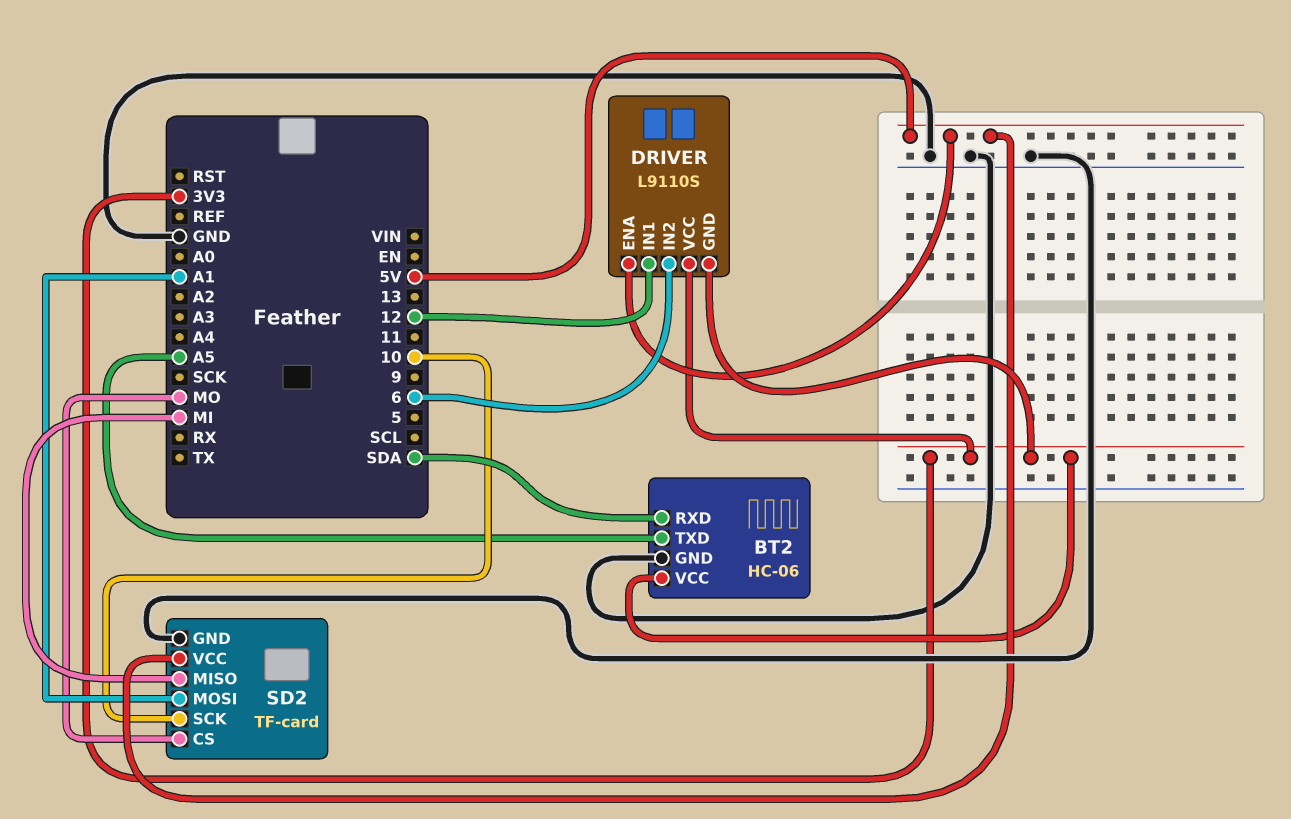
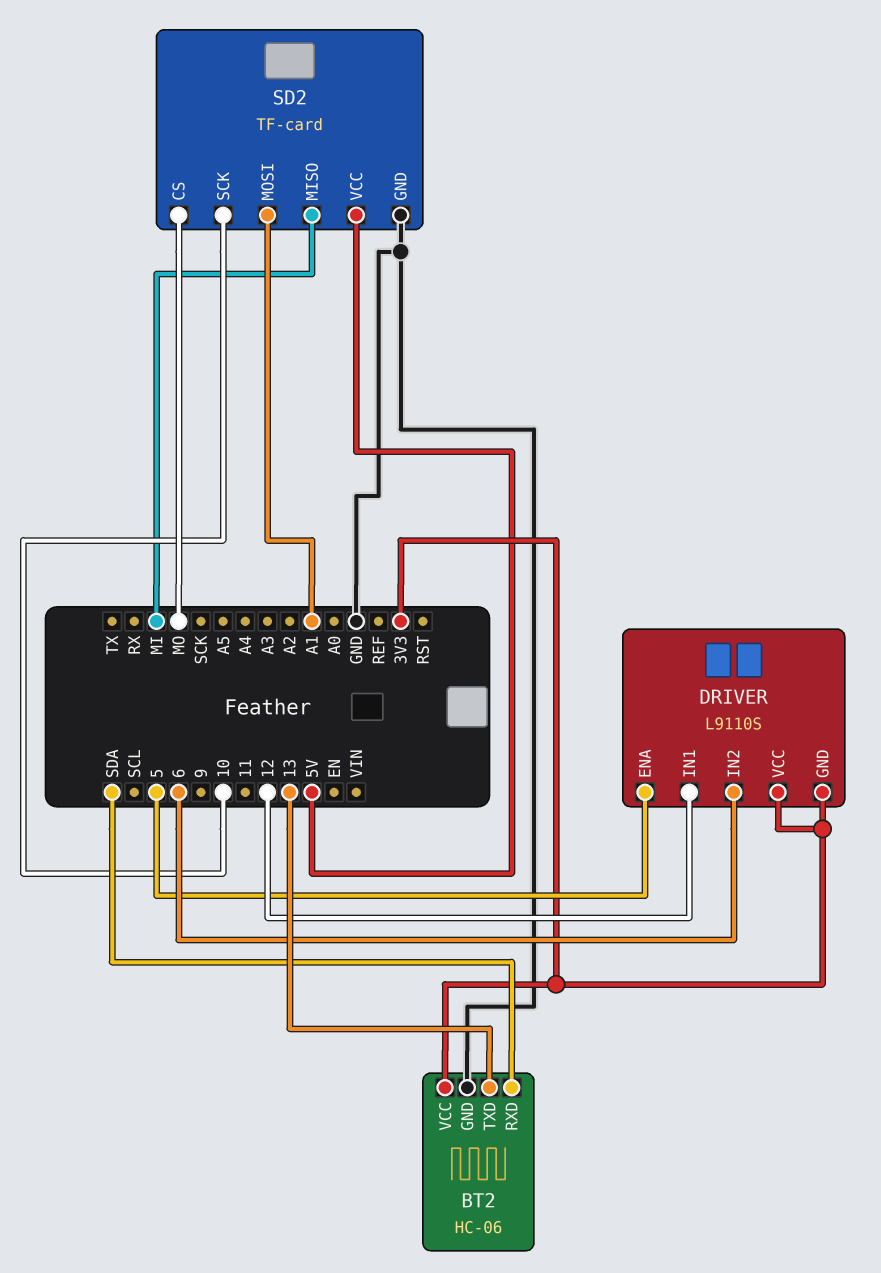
BT2 pin TXD: A5 -> 13
DRIVER pin ENA: 5V -> 5

